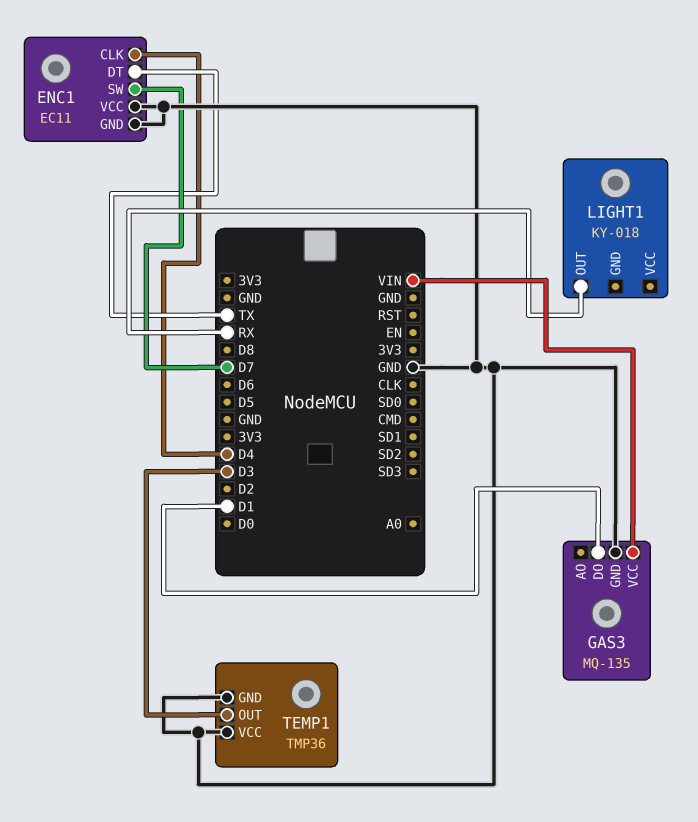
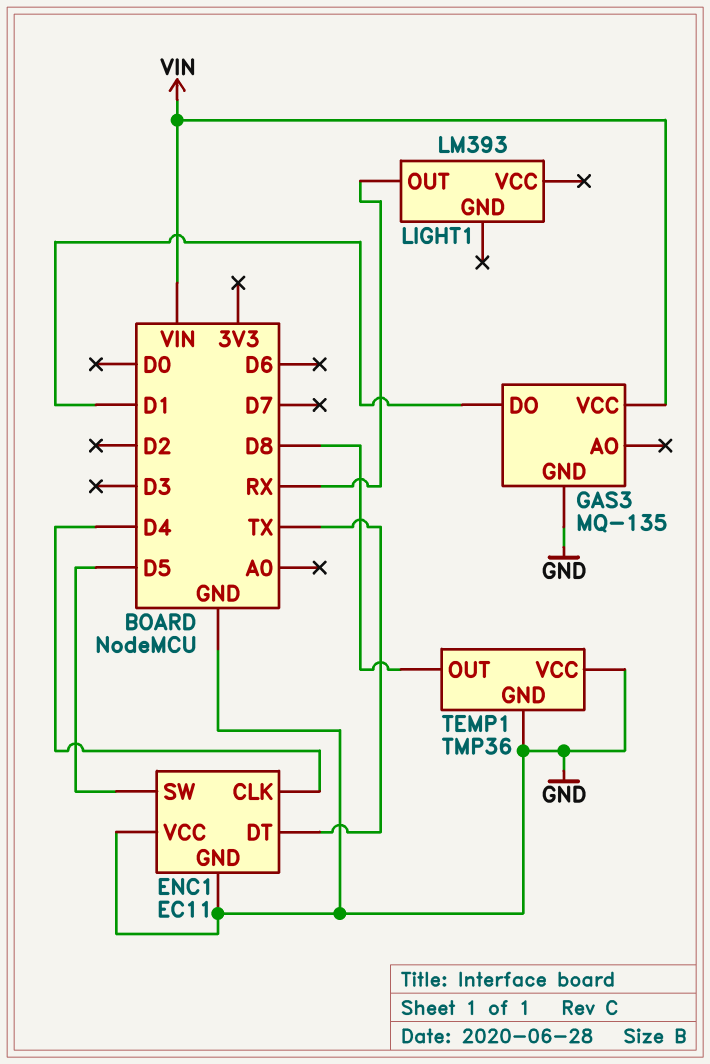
ENC1 pin SW: D7 -> D5
LIGHT1: KY-018 -> LM393
TEMP1 pin OUT: D3 -> D8

